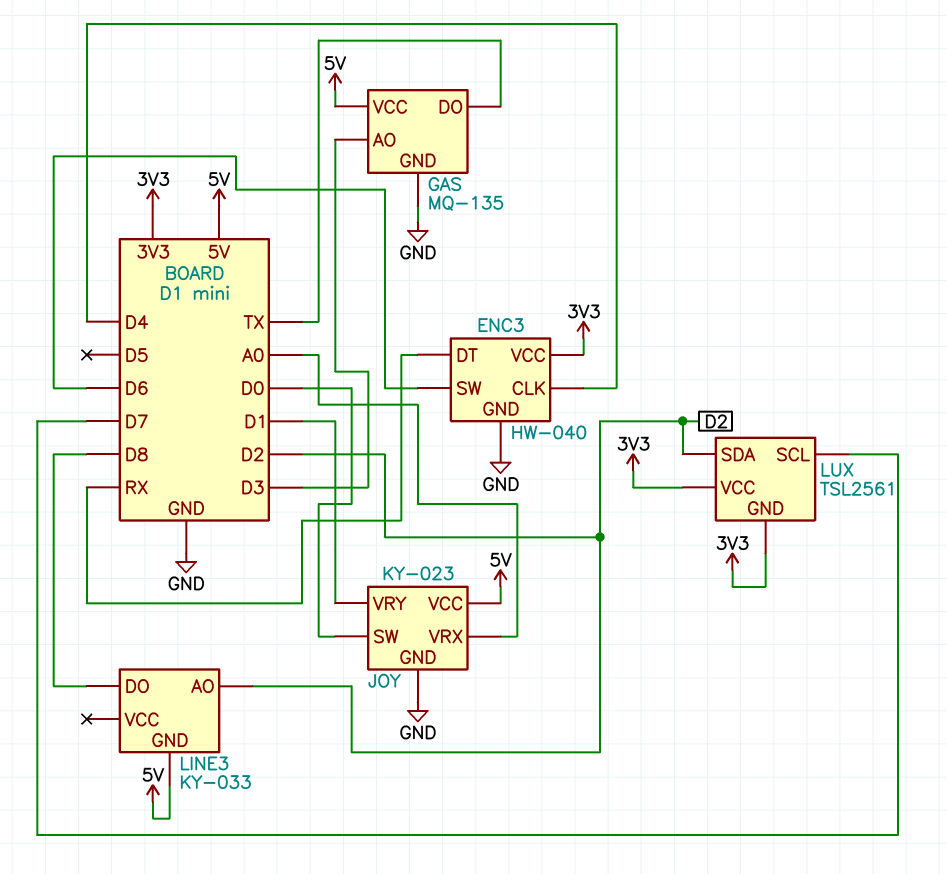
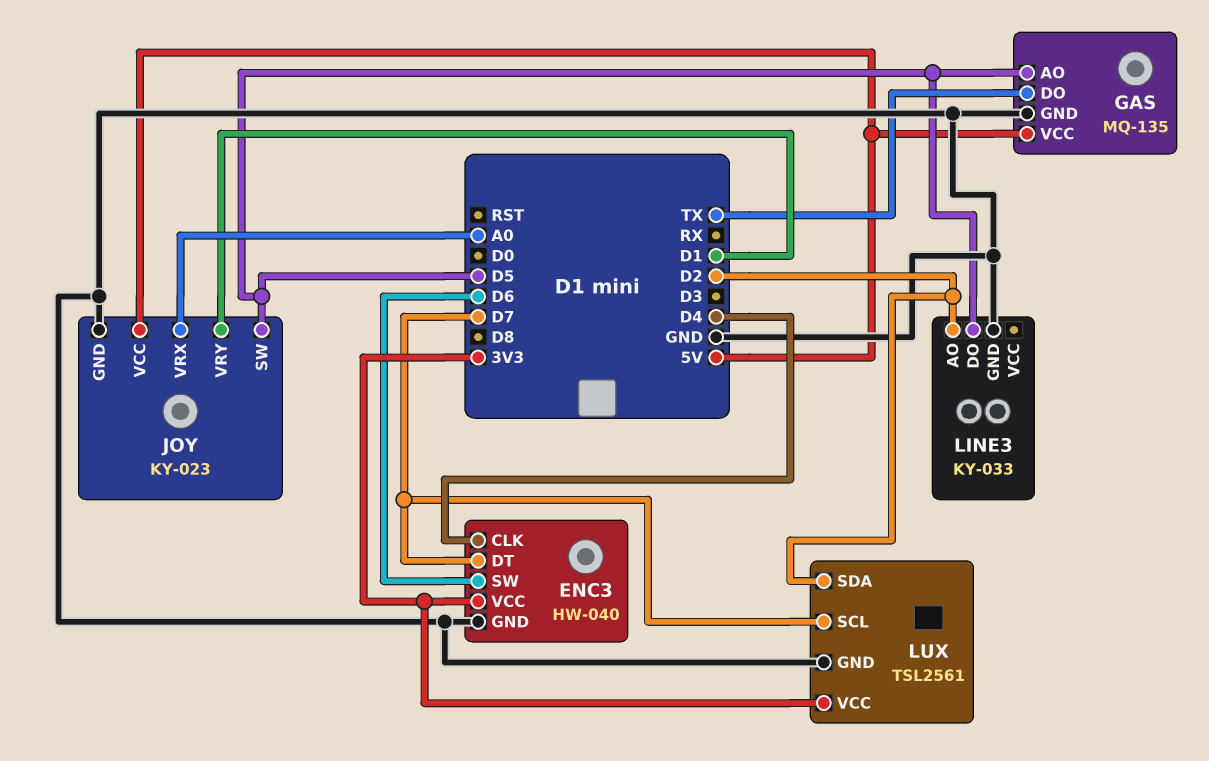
ENC3 pin DT: RX -> D7
GAS pin AO: D3 -> D5
JOY pin SW: D0 -> D5
LINE3 pin DO: D8 -> D5
LINE3 pin GND: 5V -> GND
LUX pin GND: 3V3 -> GND

